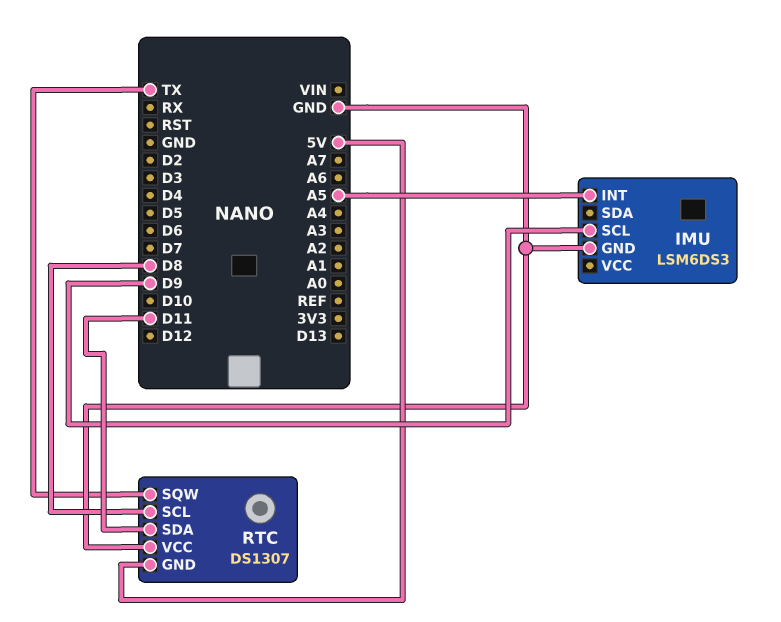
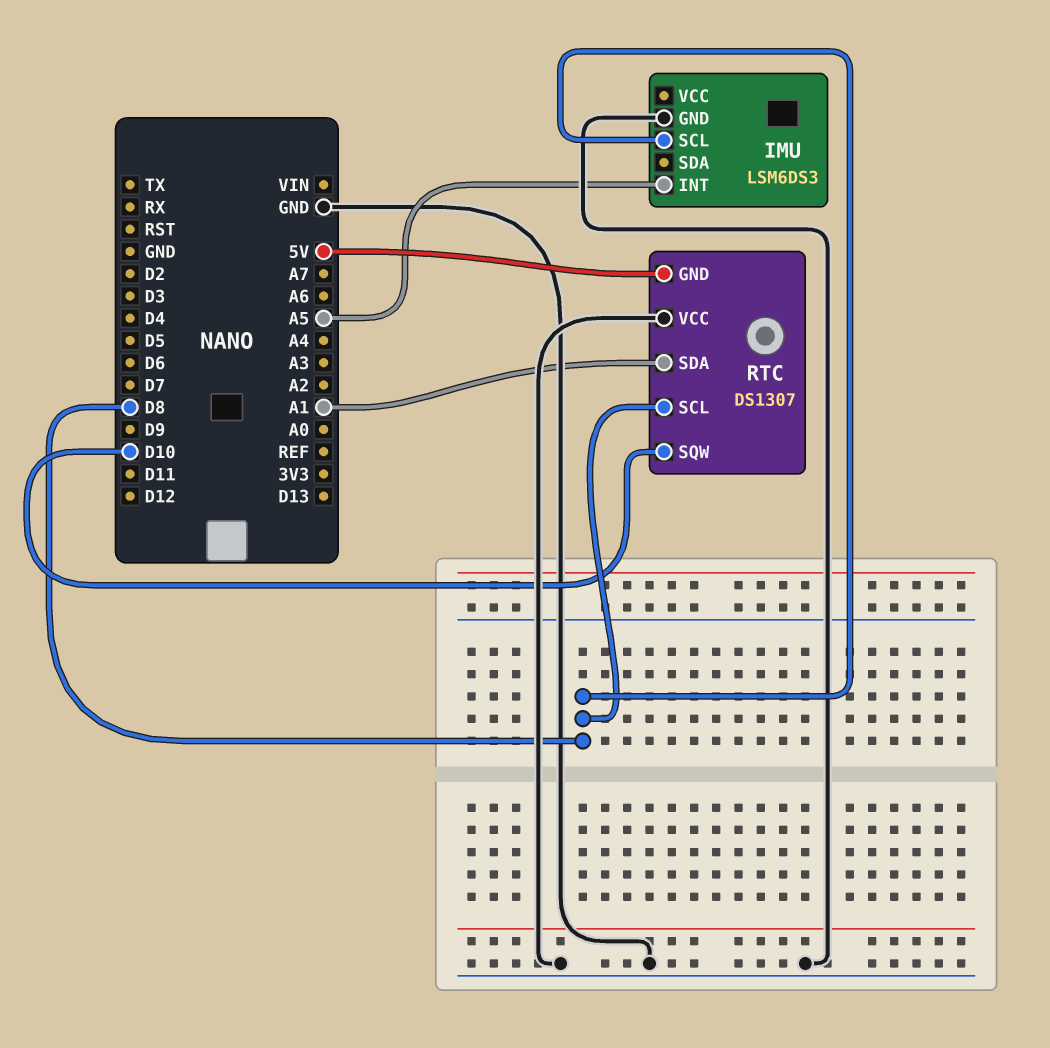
IMU pin SCL: D9 -> D8
RTC pin SDA: D11 -> A1
RTC pin SQW: TX -> D10

